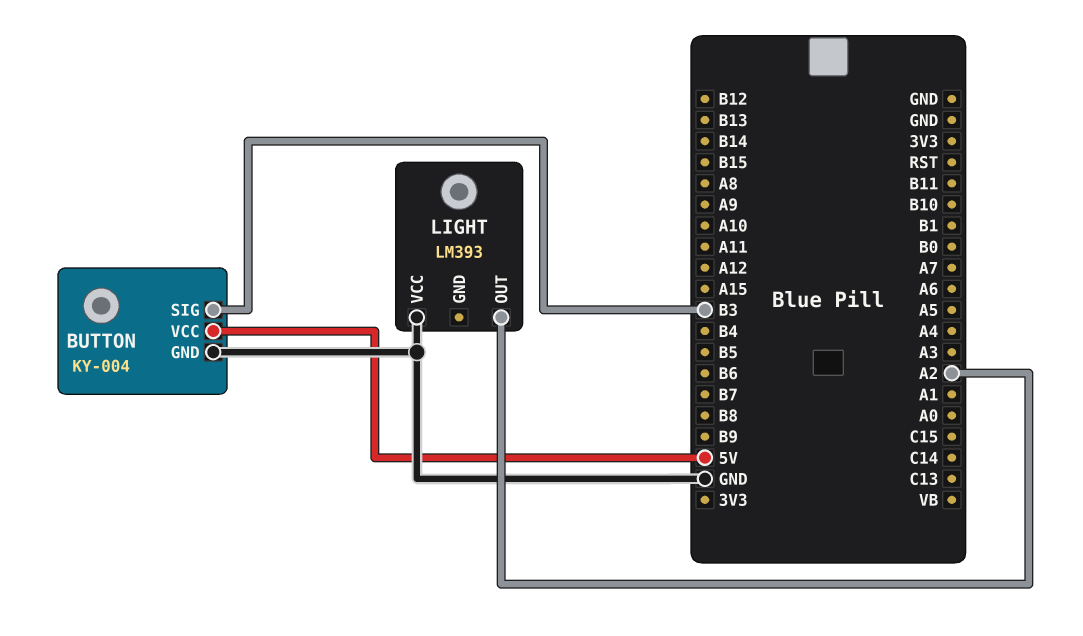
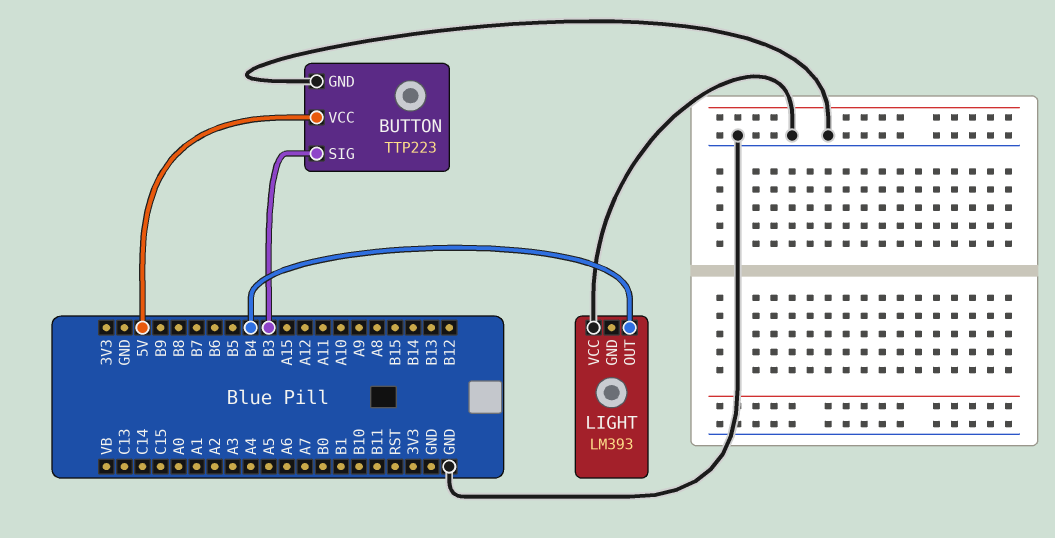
BUTTON: KY-004 -> TTP223
LIGHT pin OUT: A2 -> B4

